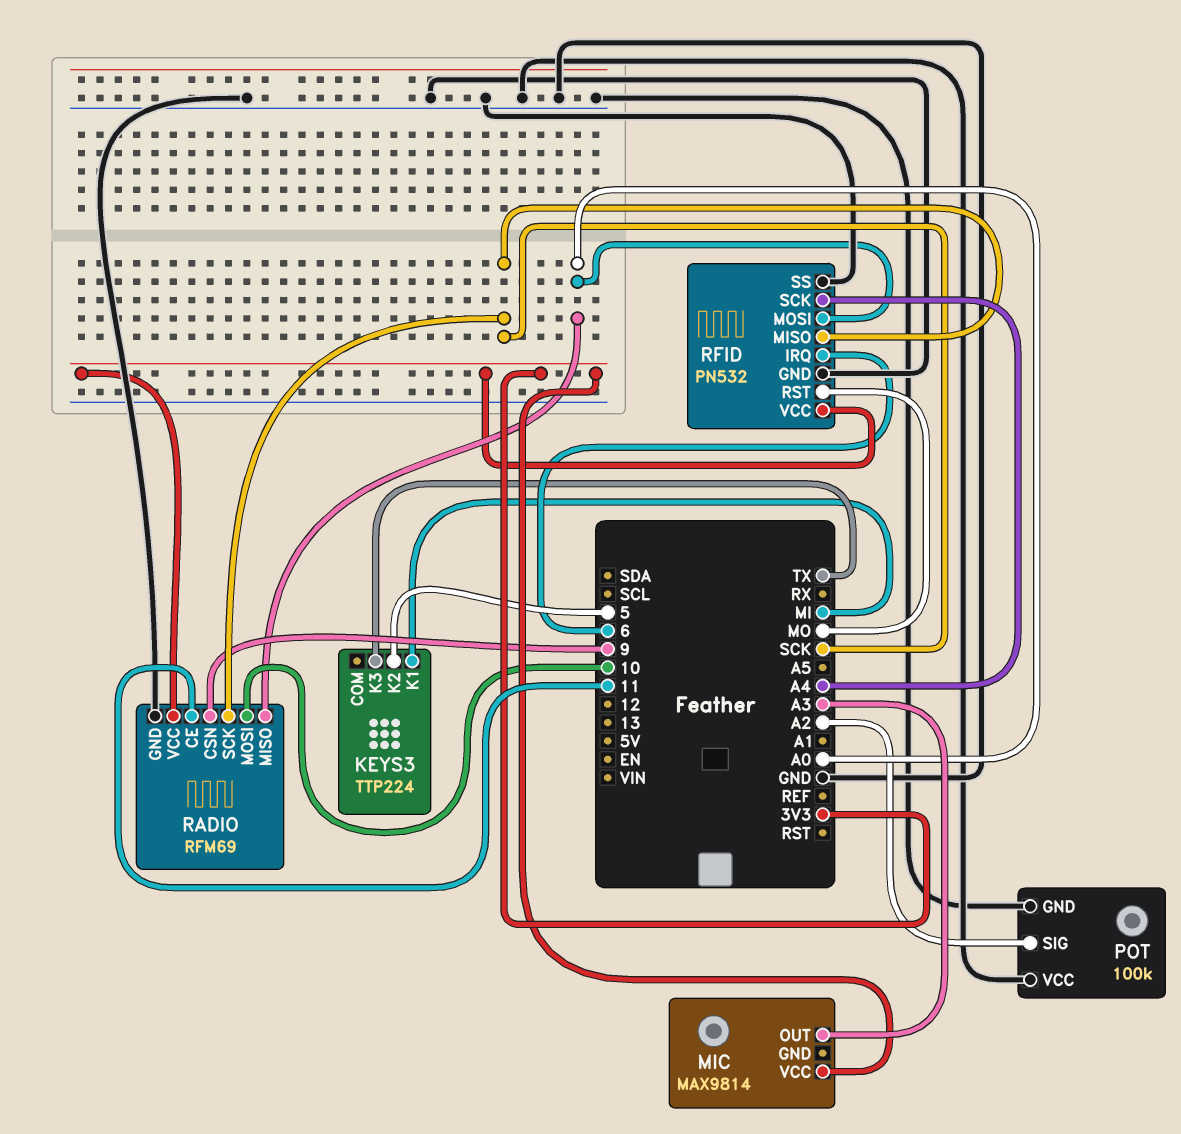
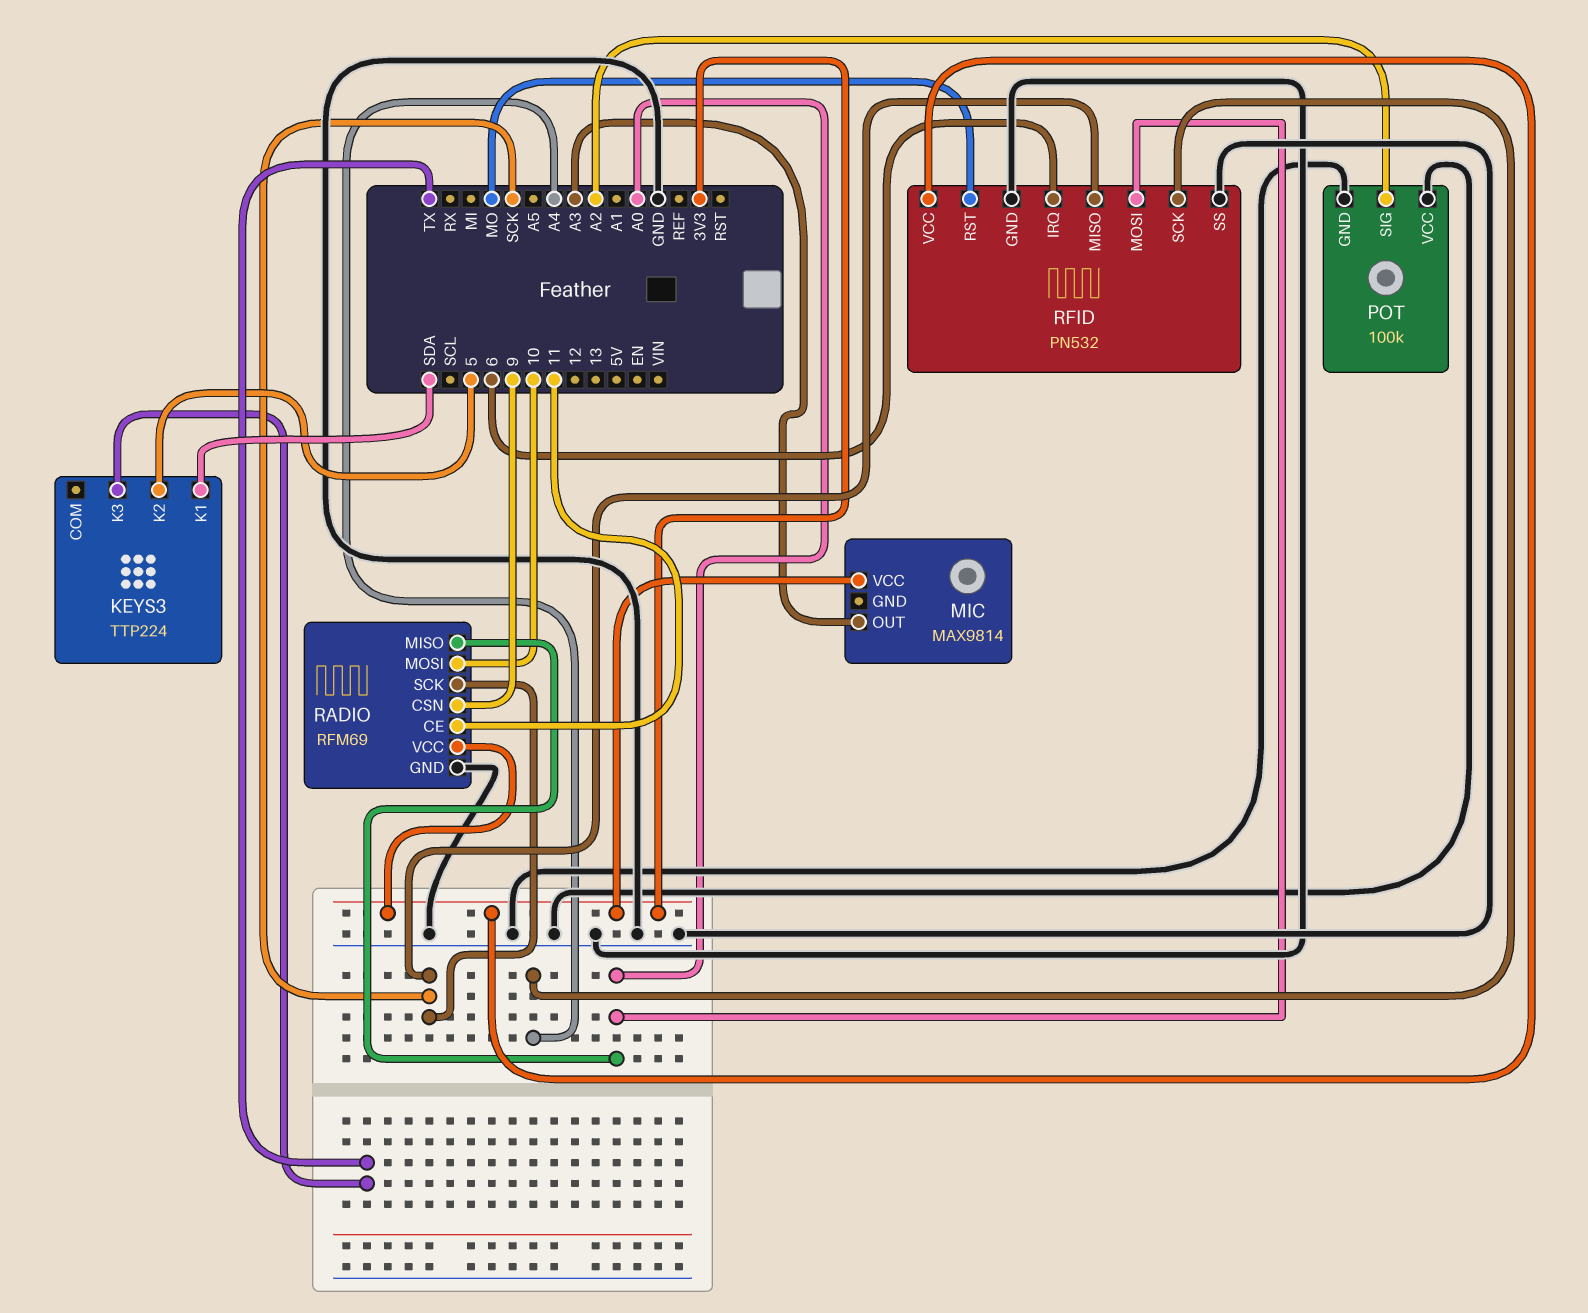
KEYS3 pin K1: MI -> SDA

